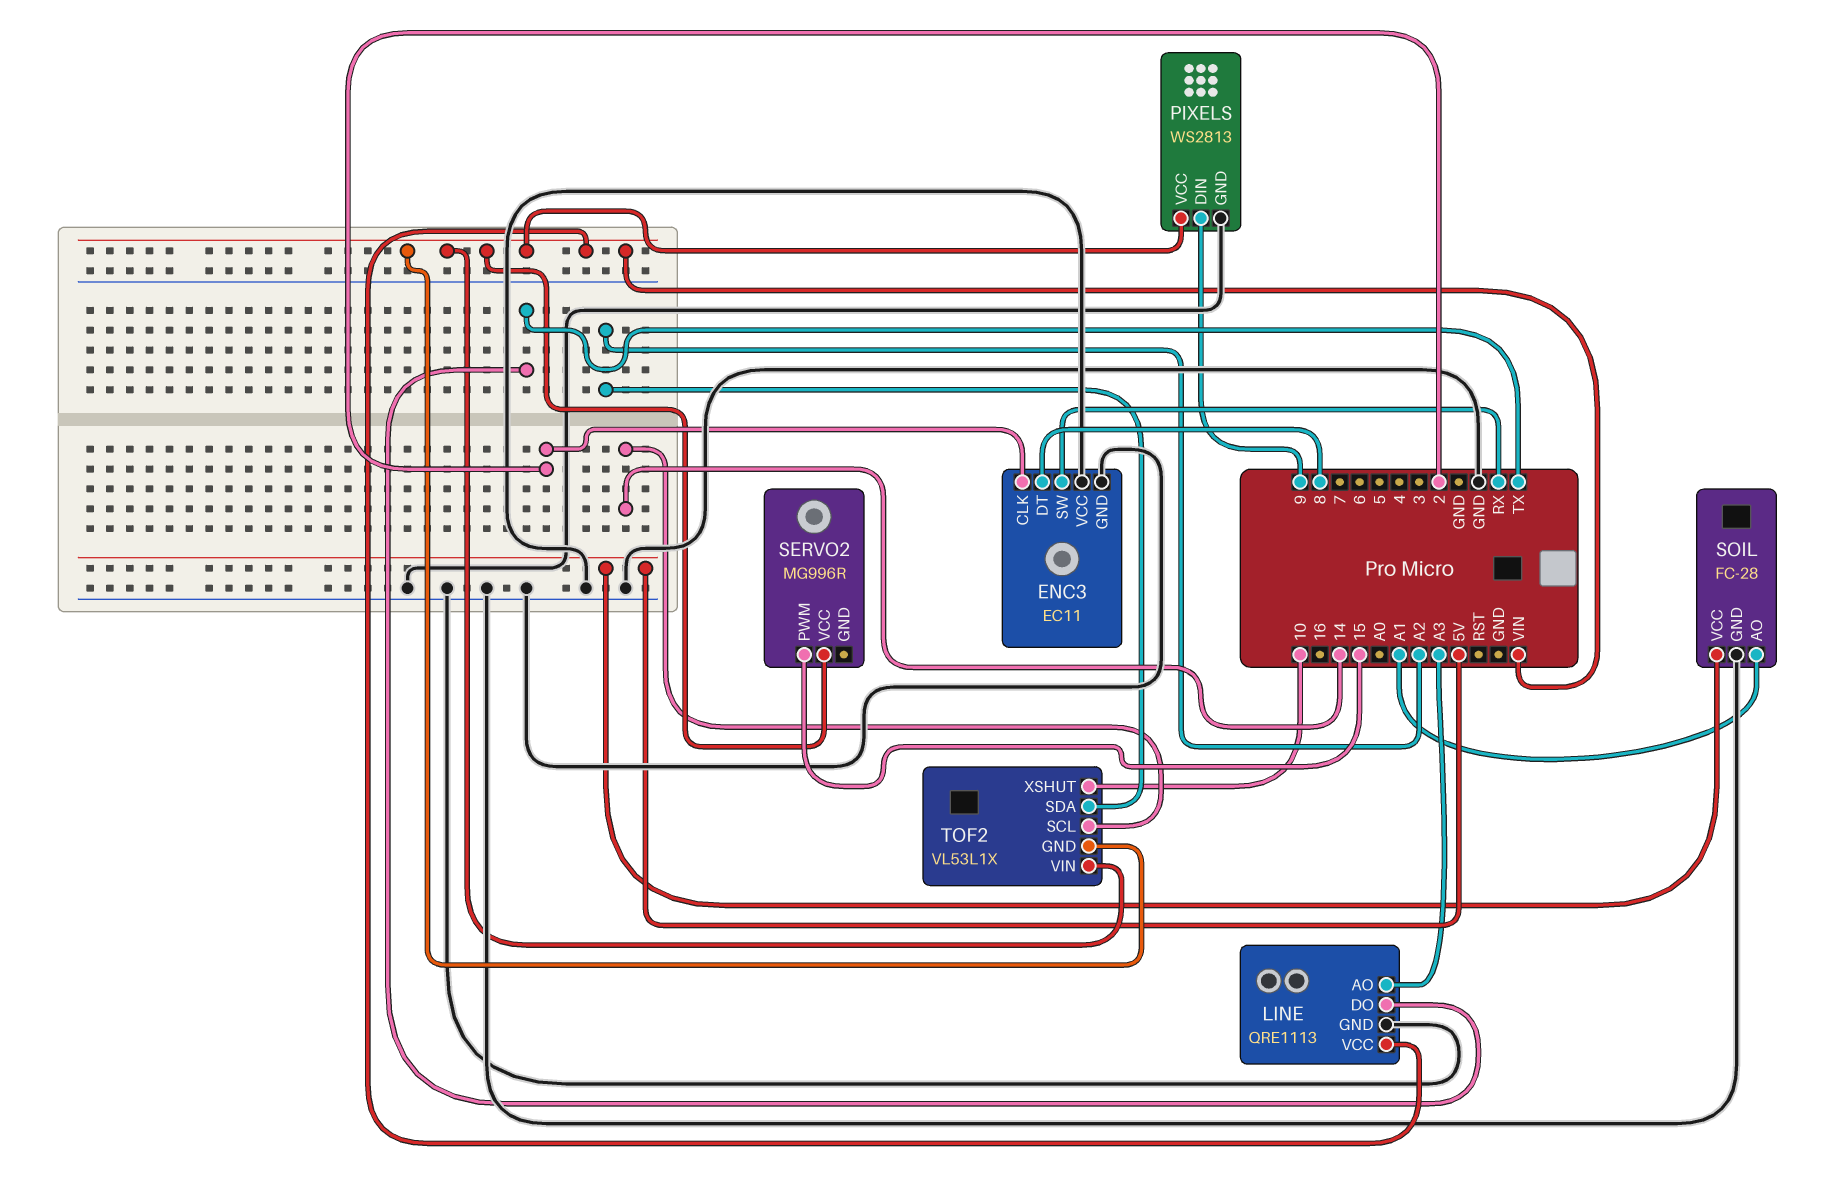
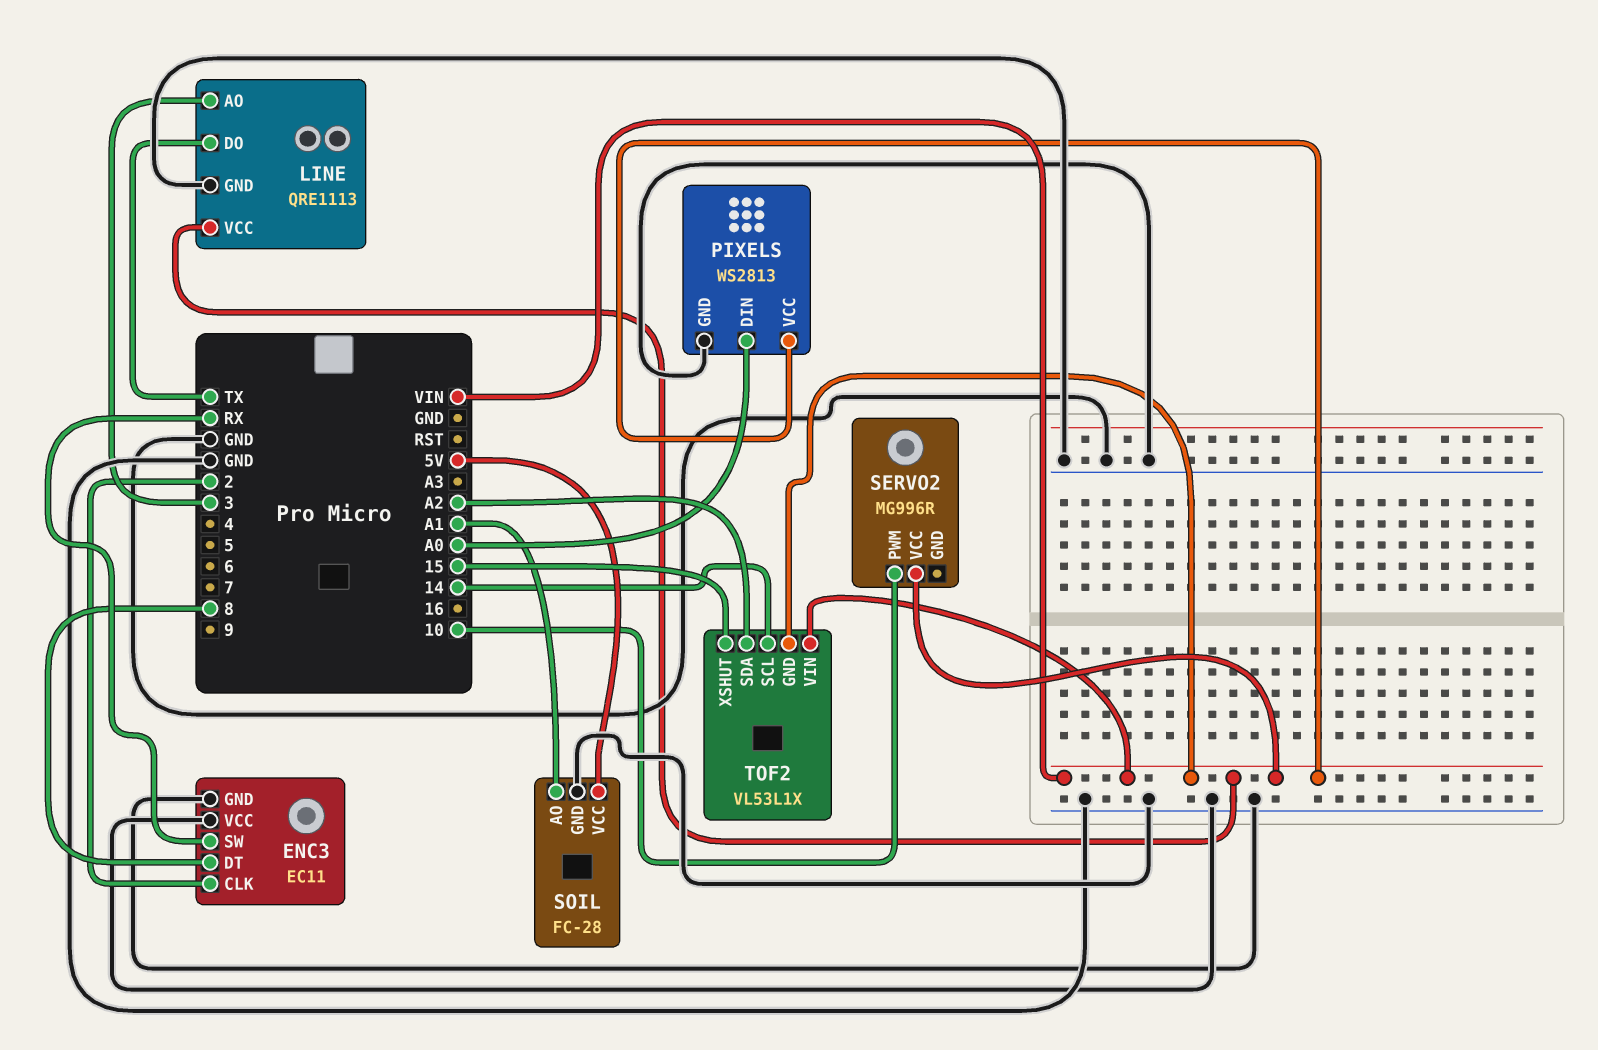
LINE pin AO: A3 -> 3
PIXELS pin DIN: 9 -> A0
SERVO2 pin PWM: 15 -> 10
TOF2 pin XSHUT: 10 -> 15

